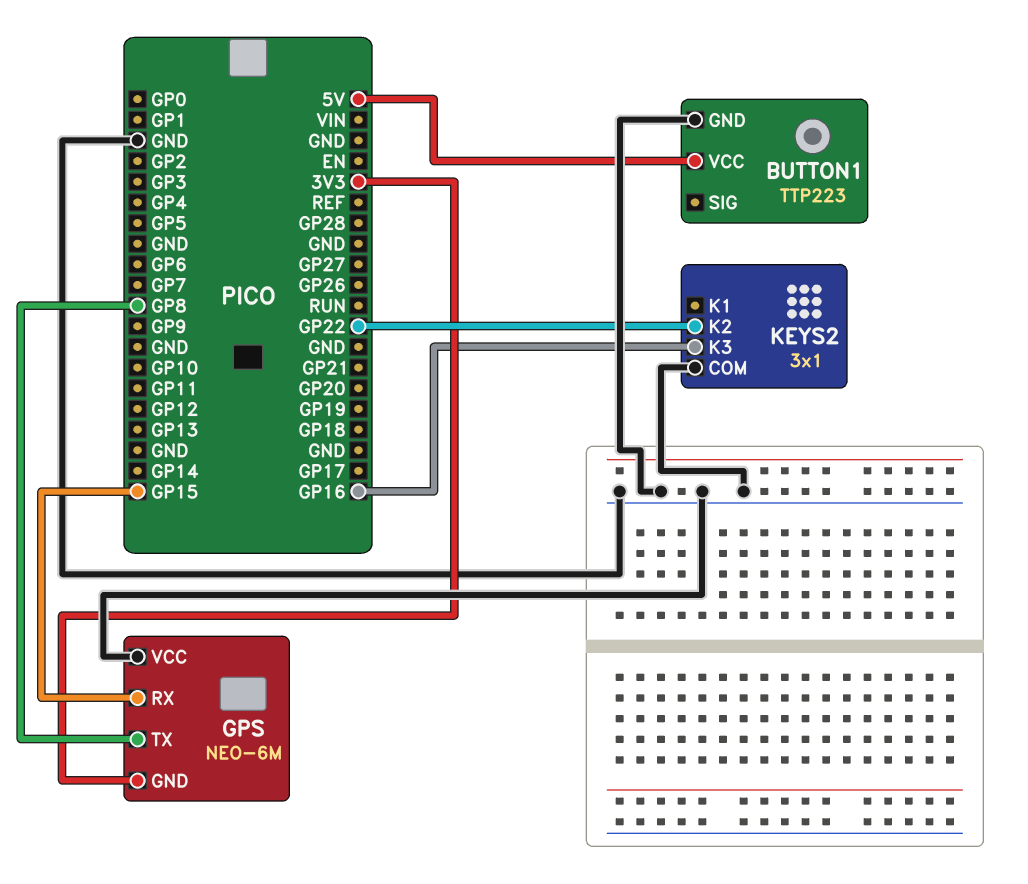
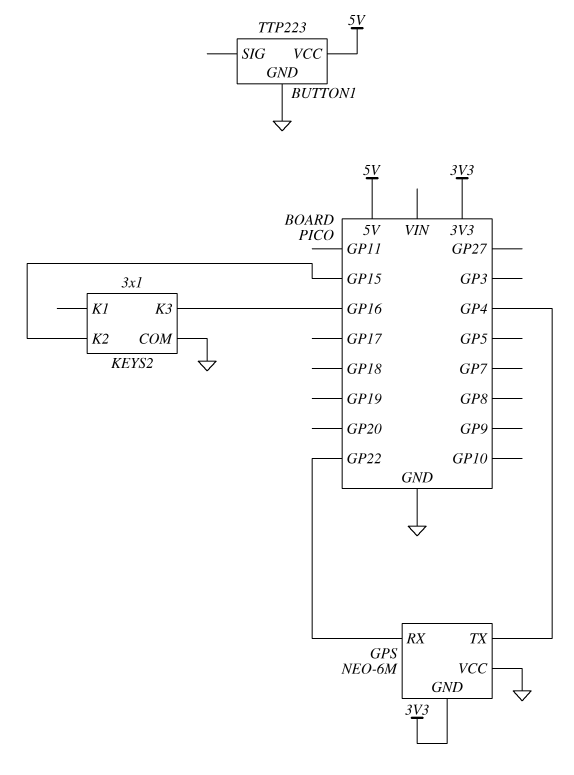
GPS pin RX: GP15 -> GP22
GPS pin TX: GP8 -> GP4
KEYS2 pin K2: GP22 -> GP15

